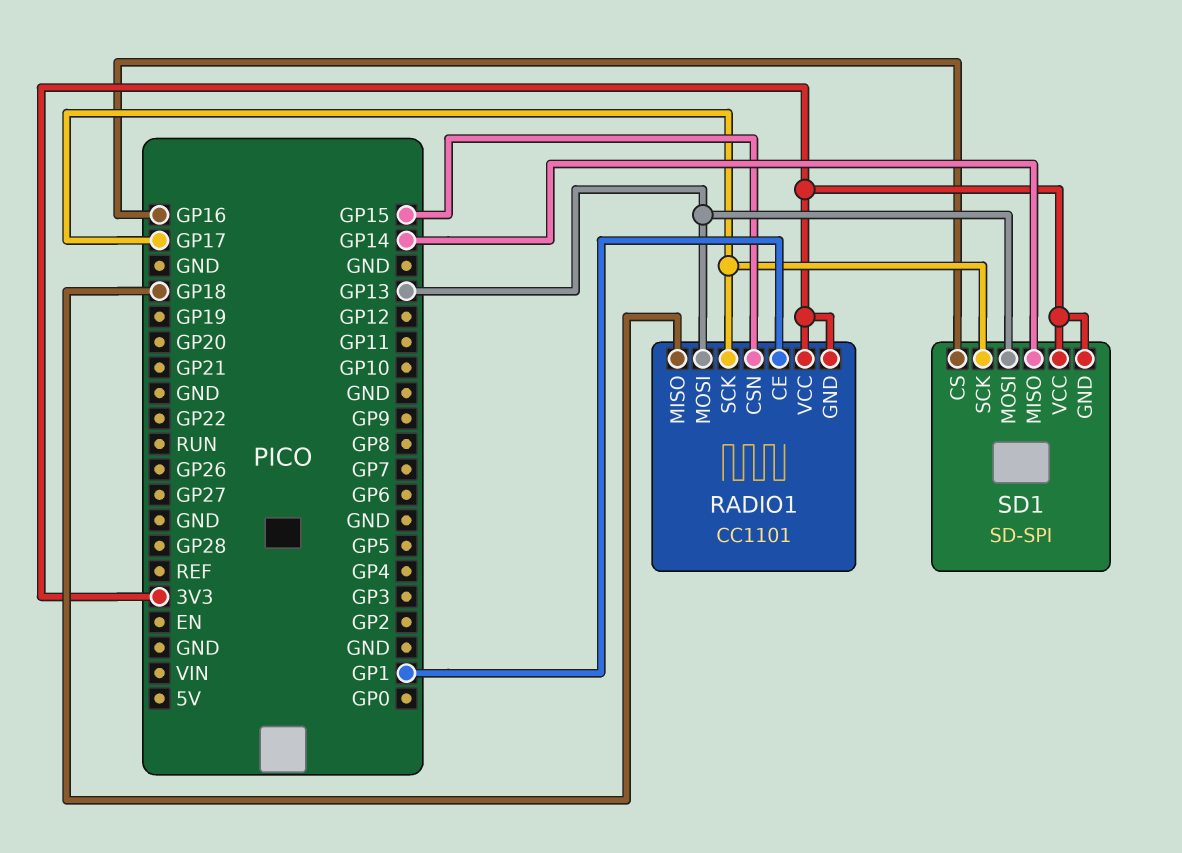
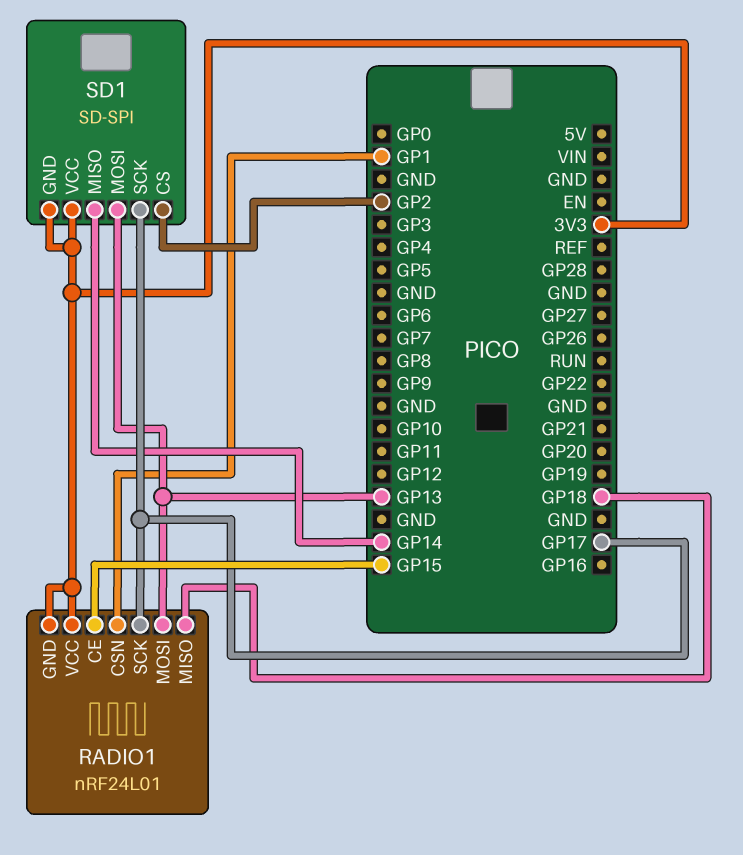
RADIO1: CC1101 -> nRF24L01
RADIO1 pin CE: GP1 -> GP15
RADIO1 pin CSN: GP15 -> GP1
SD1 pin CS: GP16 -> GP2

